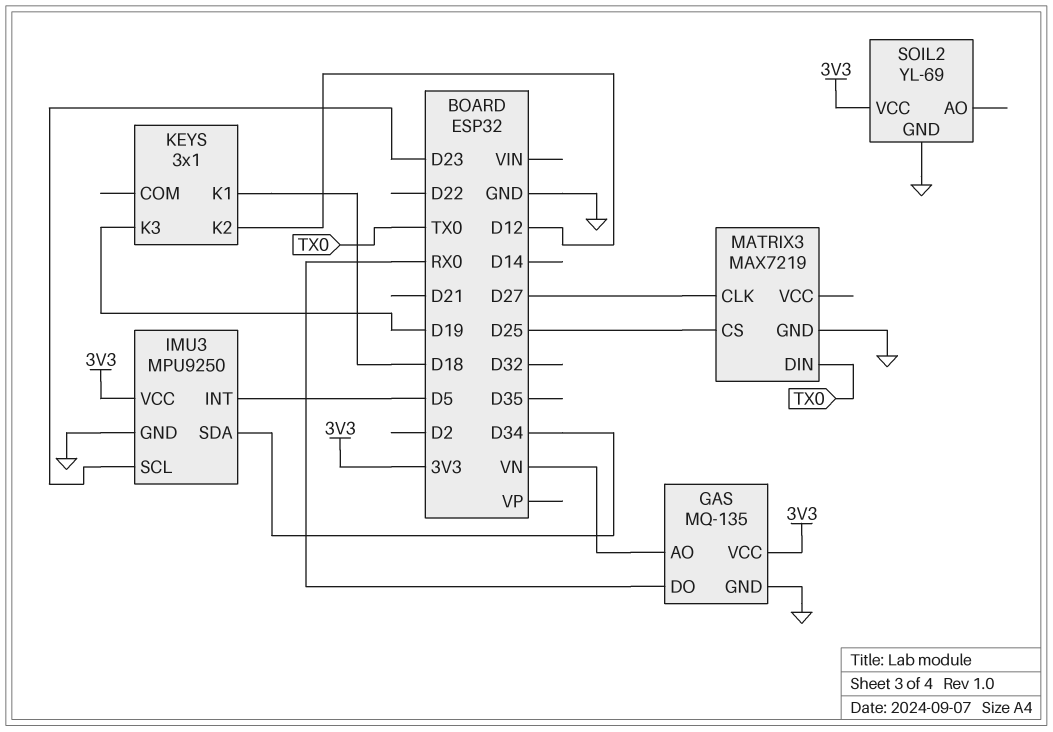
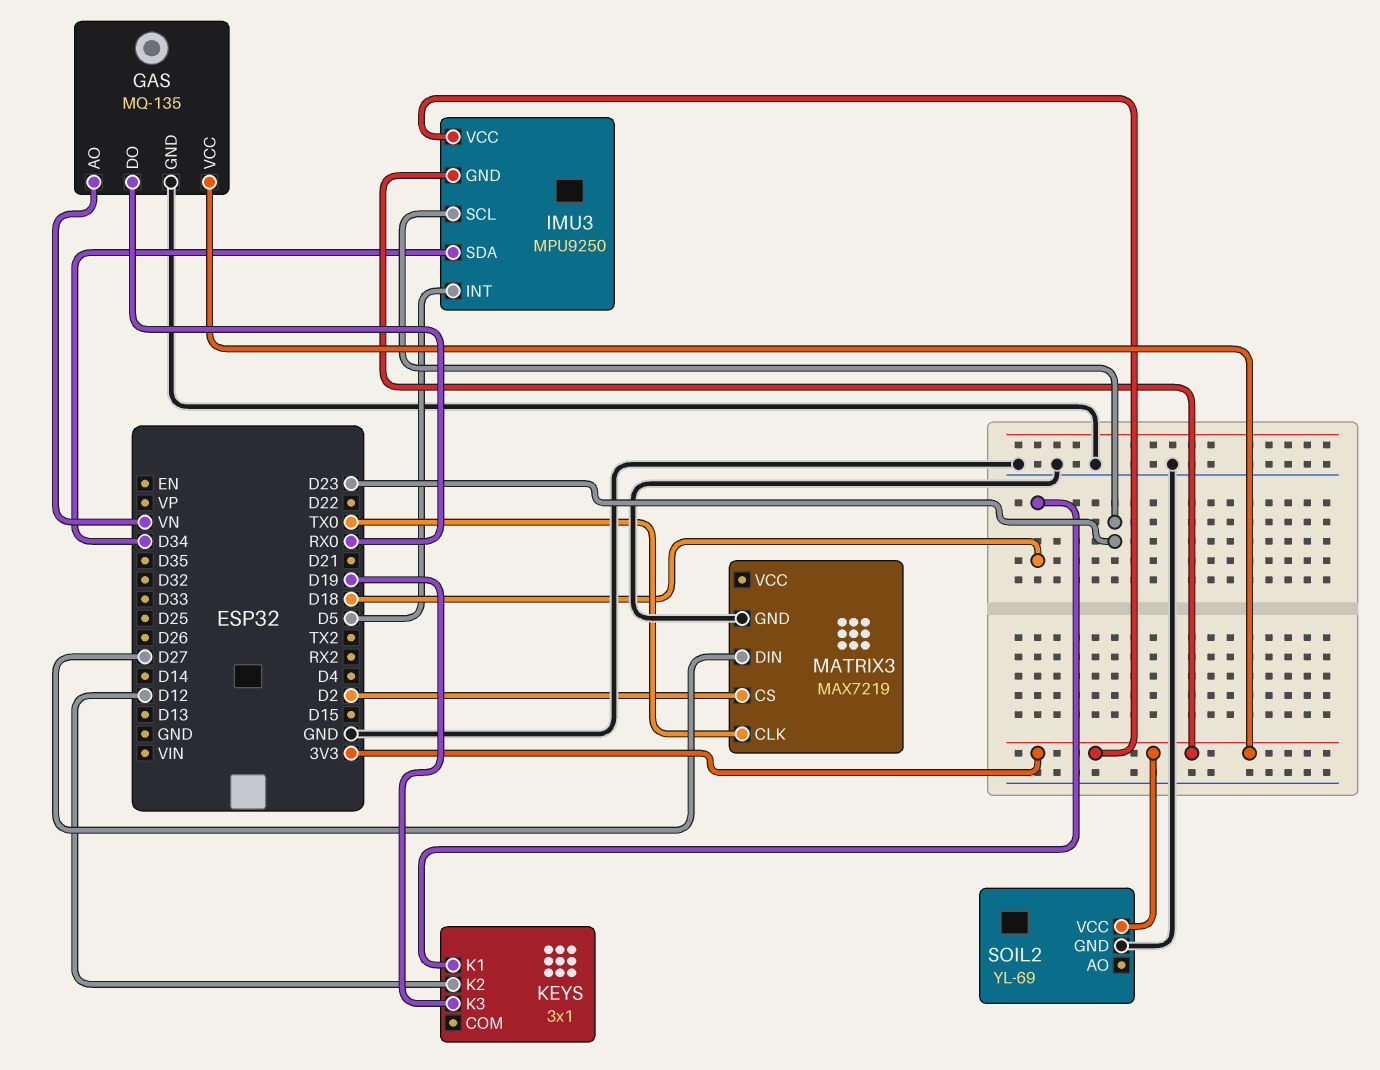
IMU3 pin GND: GND -> 3V3
MATRIX3 pin CLK: D27 -> TX0
MATRIX3 pin CS: D25 -> D2
MATRIX3 pin DIN: TX0 -> D27

